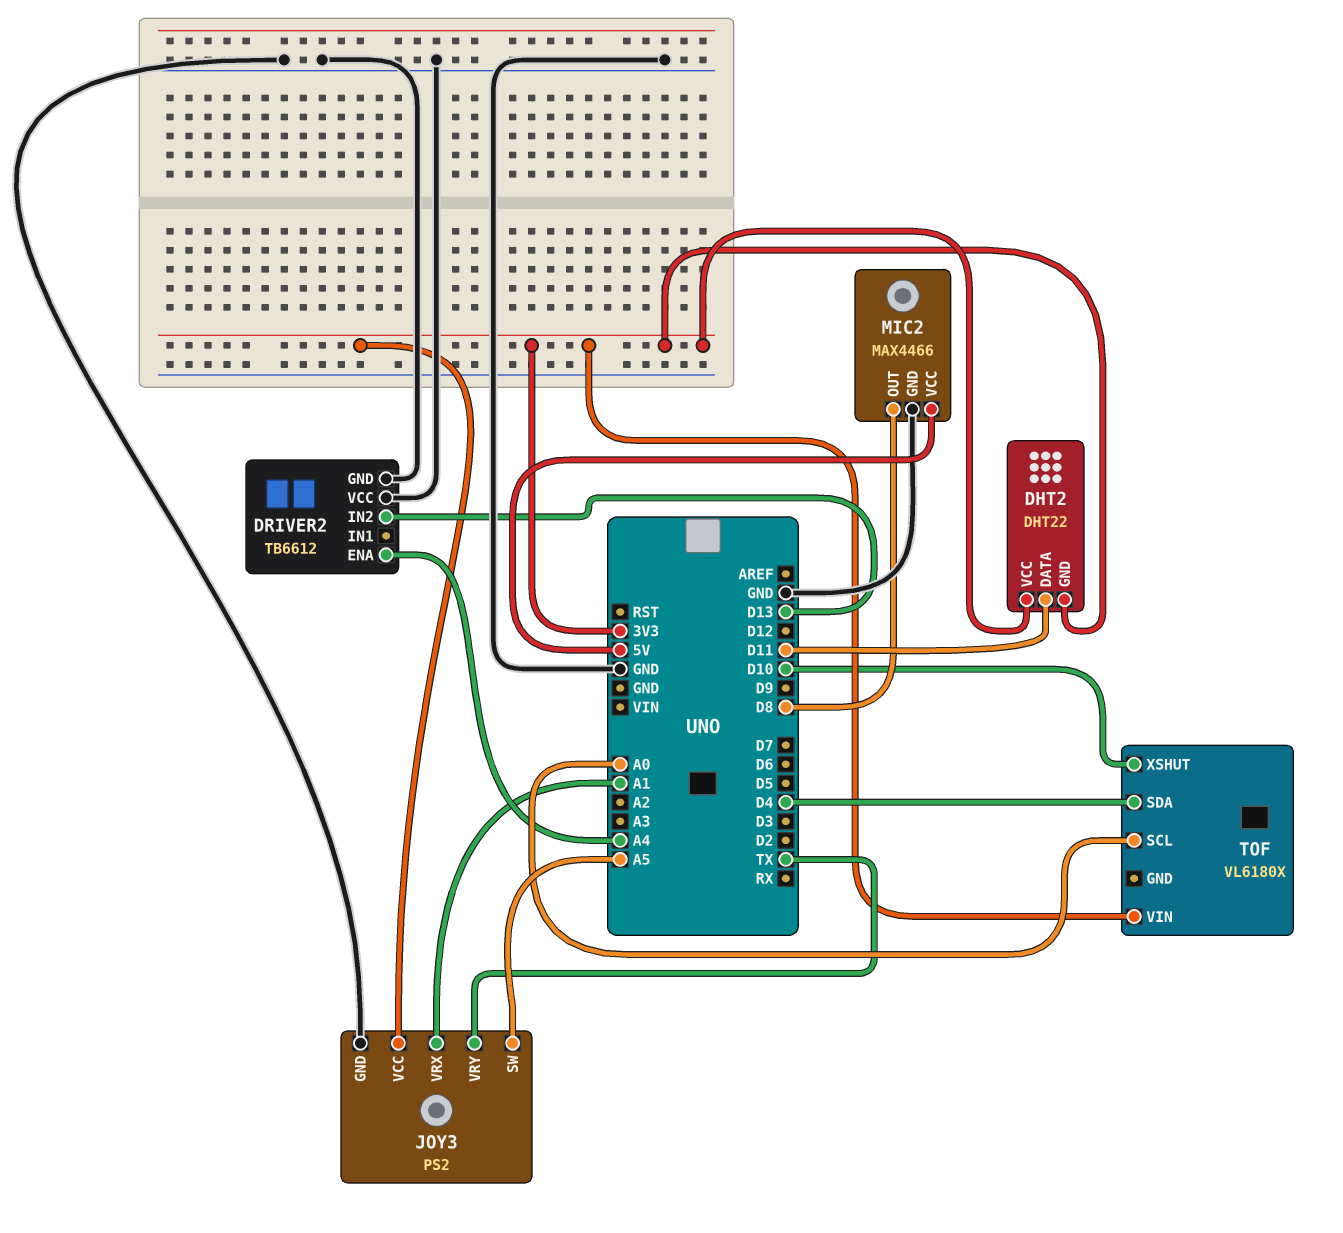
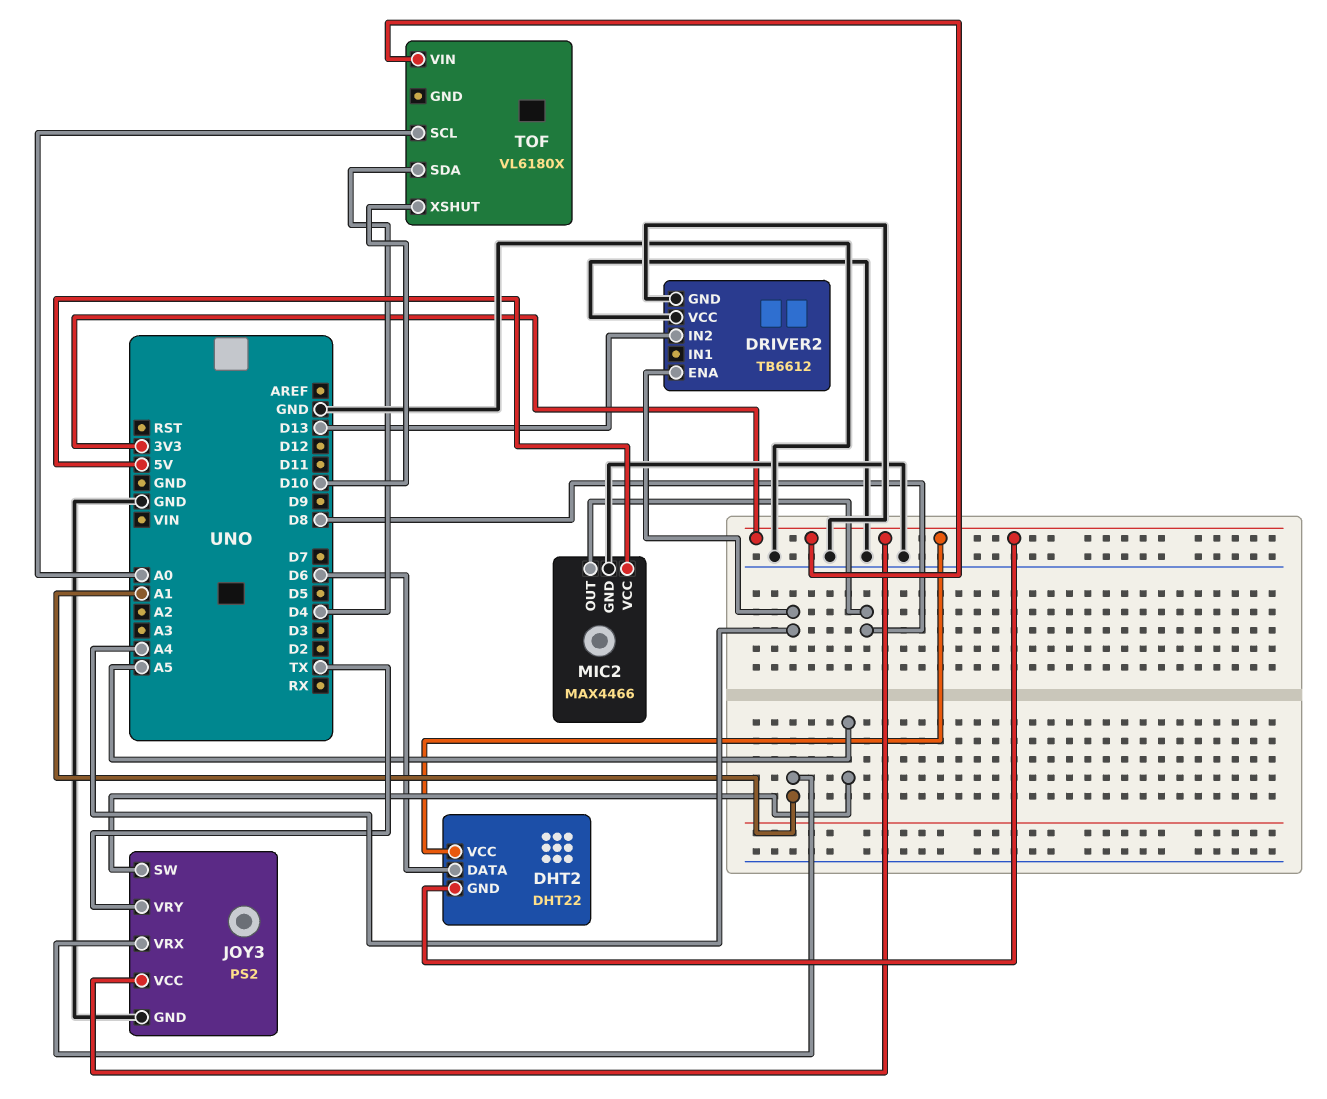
DHT2 pin DATA: D11 -> D6

